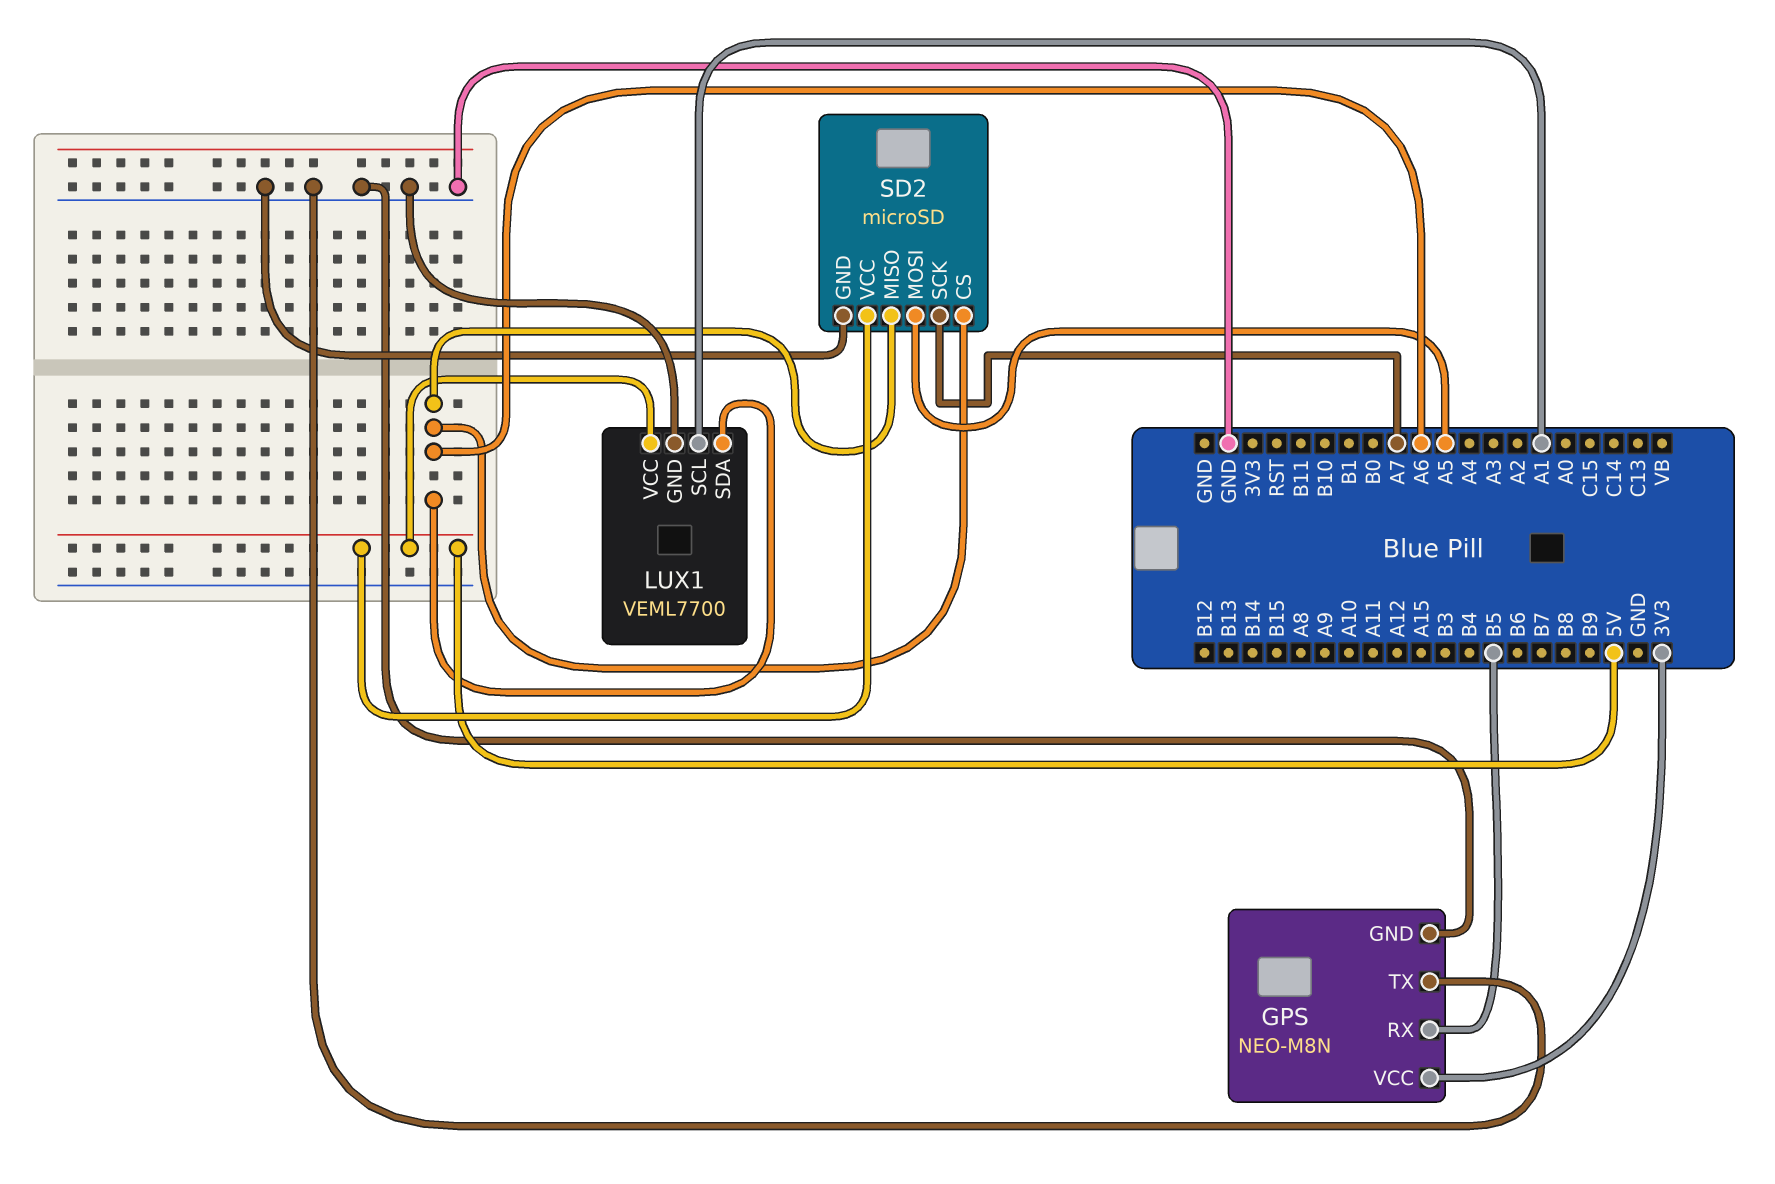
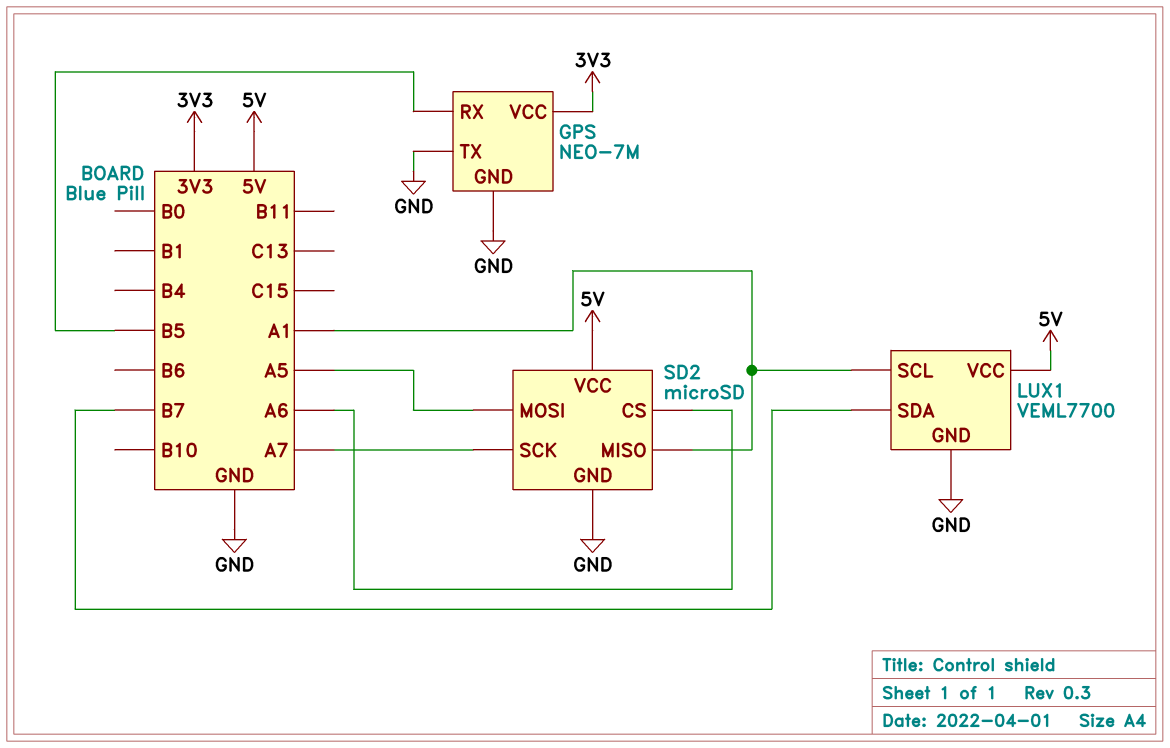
GPS: NEO-M8N -> NEO-7M
LUX1 pin SDA: A6 -> B7
SD2 pin MISO: A6 -> A1

